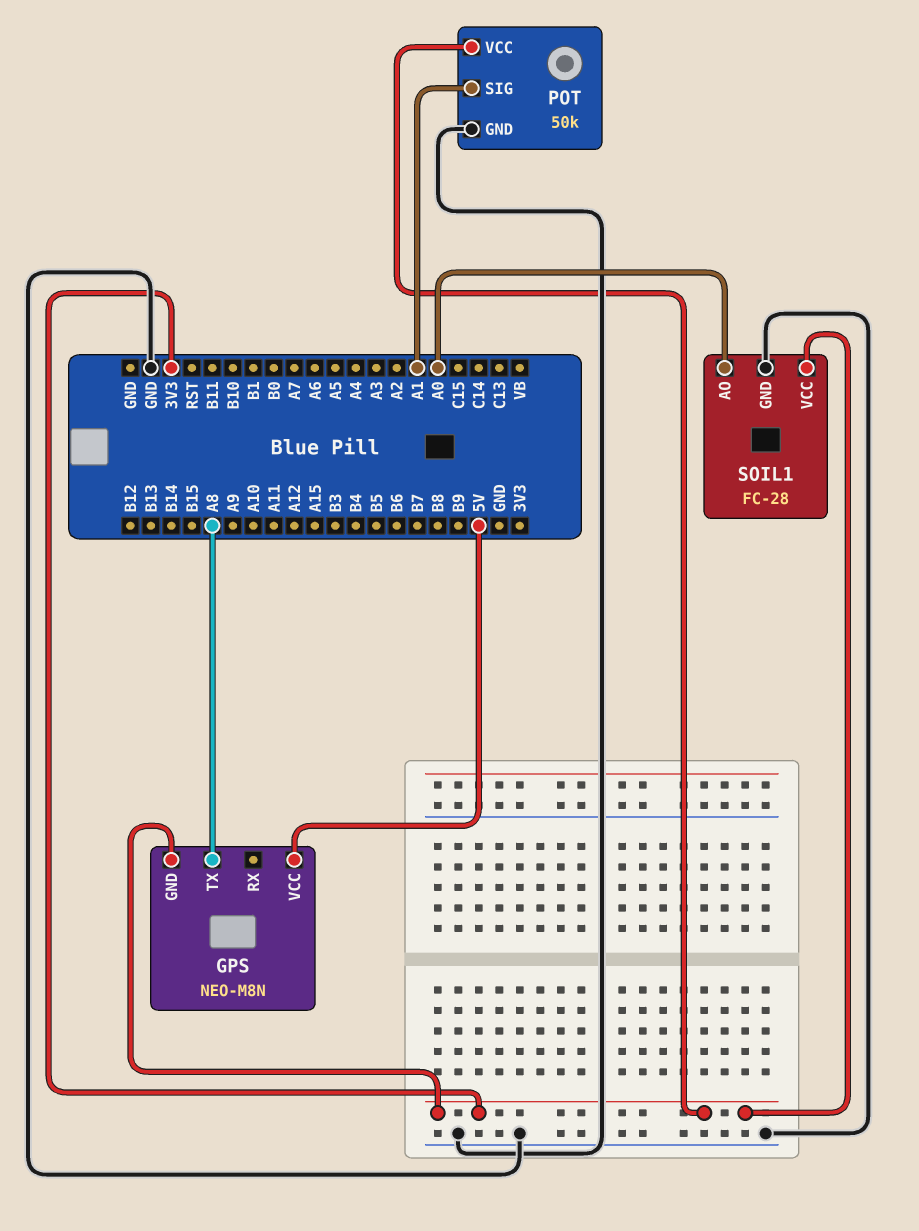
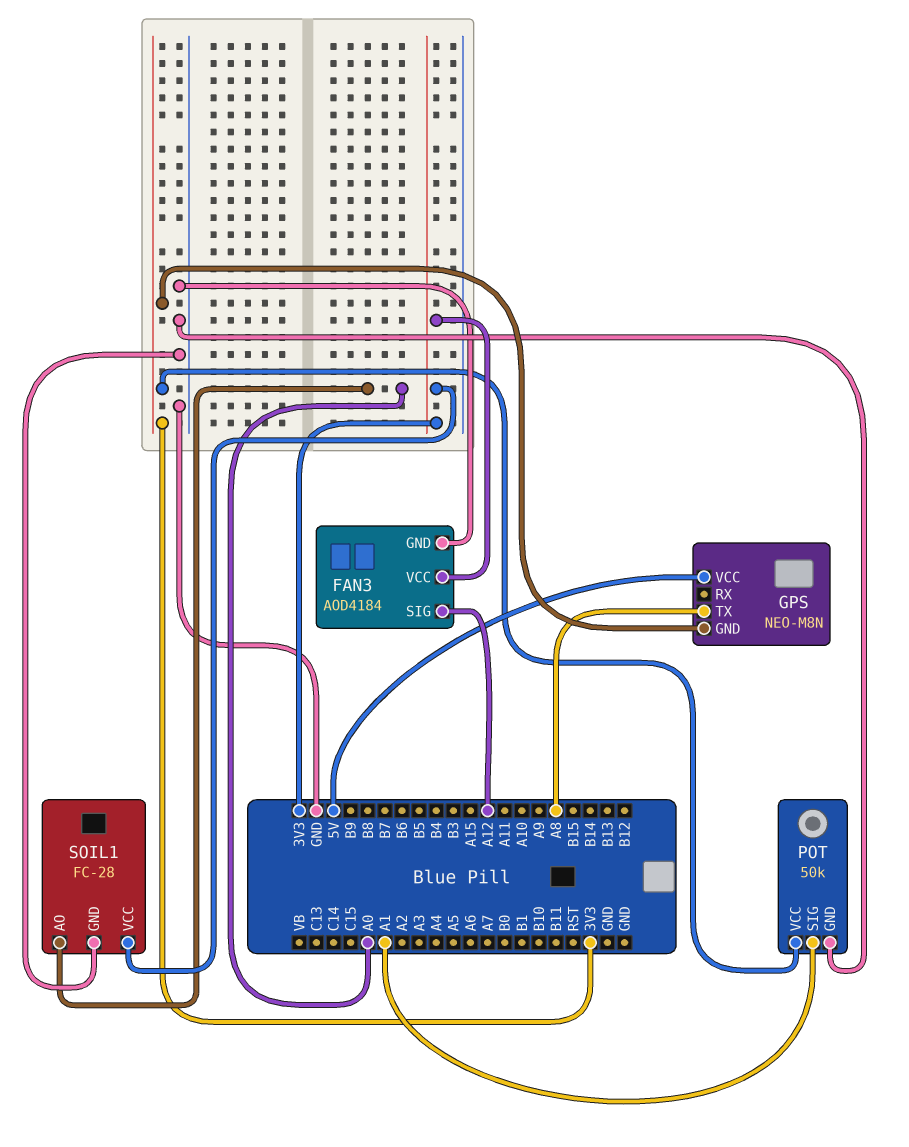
FAN3: none -> AOD4184
FAN3 pin GND: none -> GND
FAN3 pin SIG: none -> A12
FAN3 pin VCC: none -> 3V3

